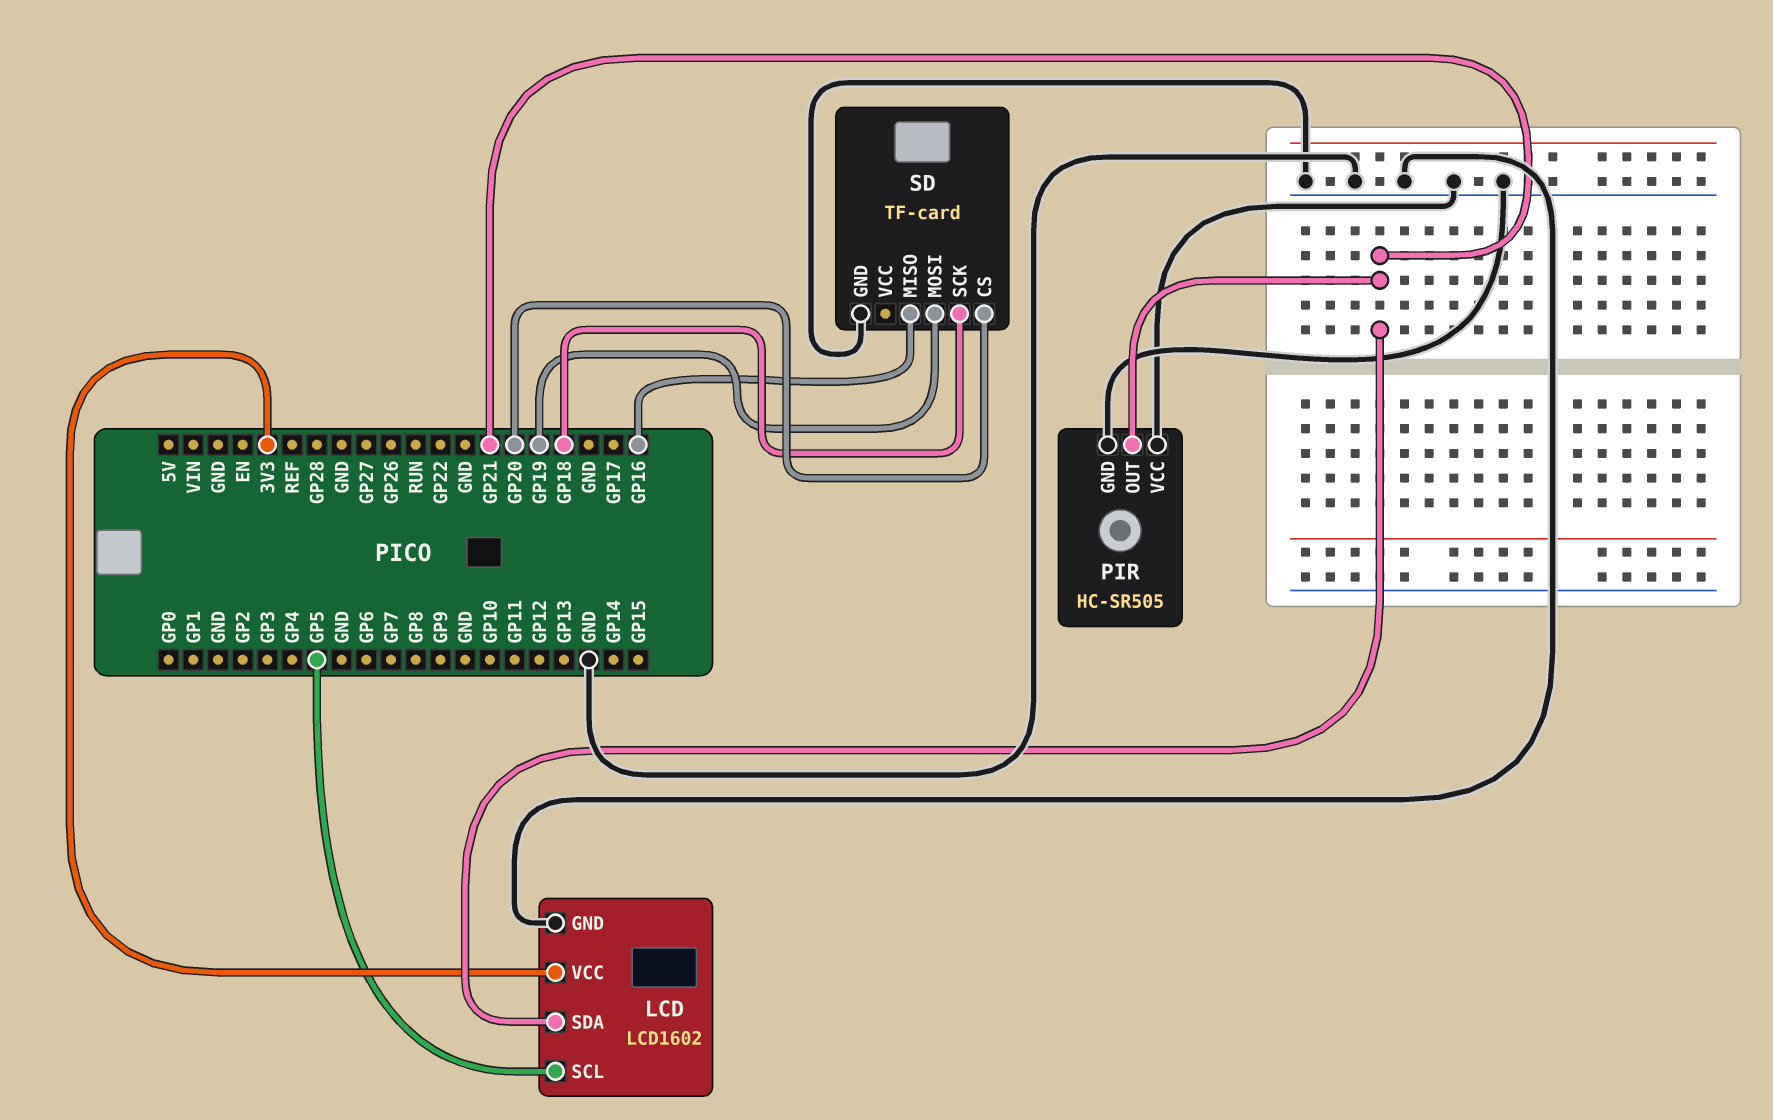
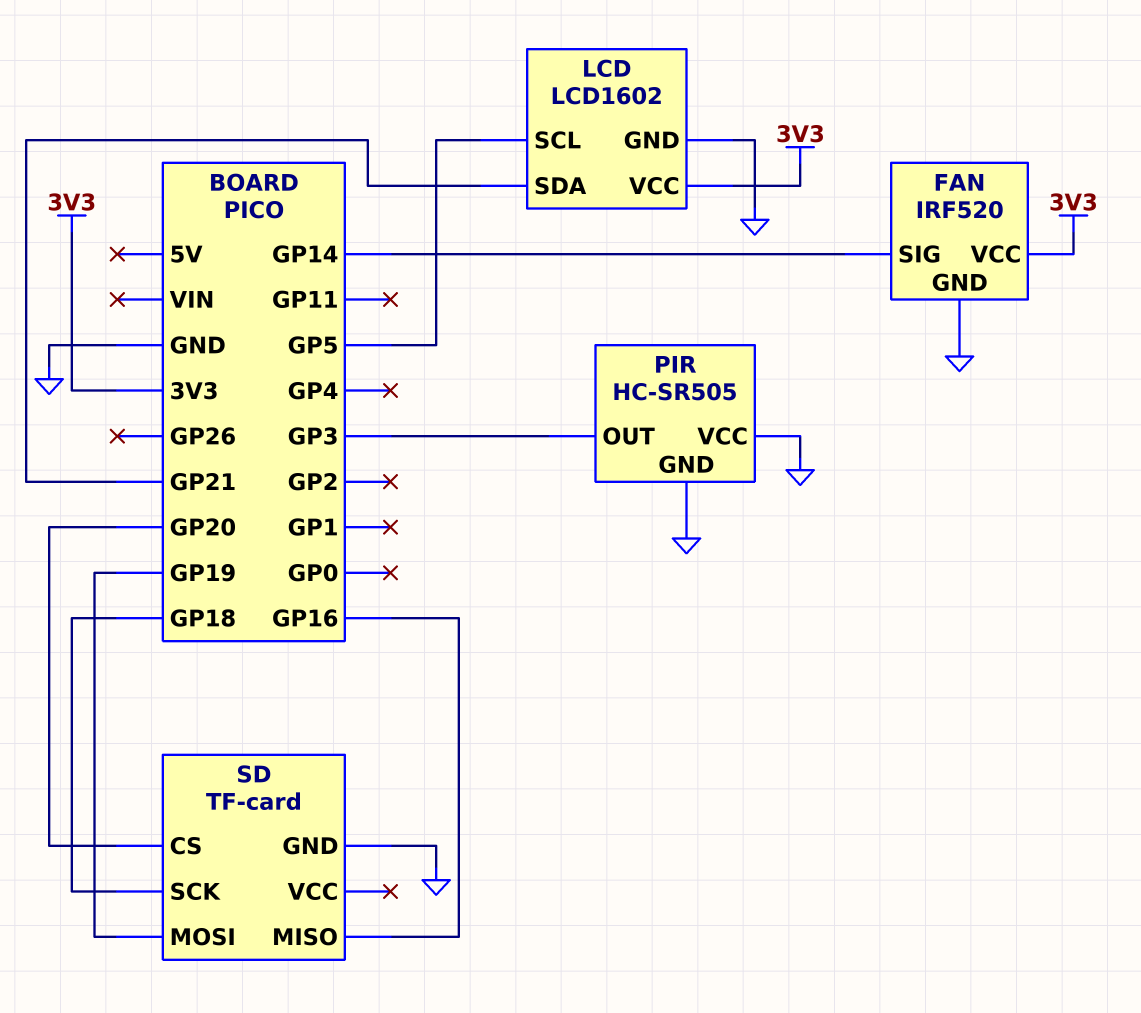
FAN: none -> IRF520
FAN pin GND: none -> GND
FAN pin SIG: none -> GP14
FAN pin VCC: none -> 3V3
PIR pin OUT: GP21 -> GP3

